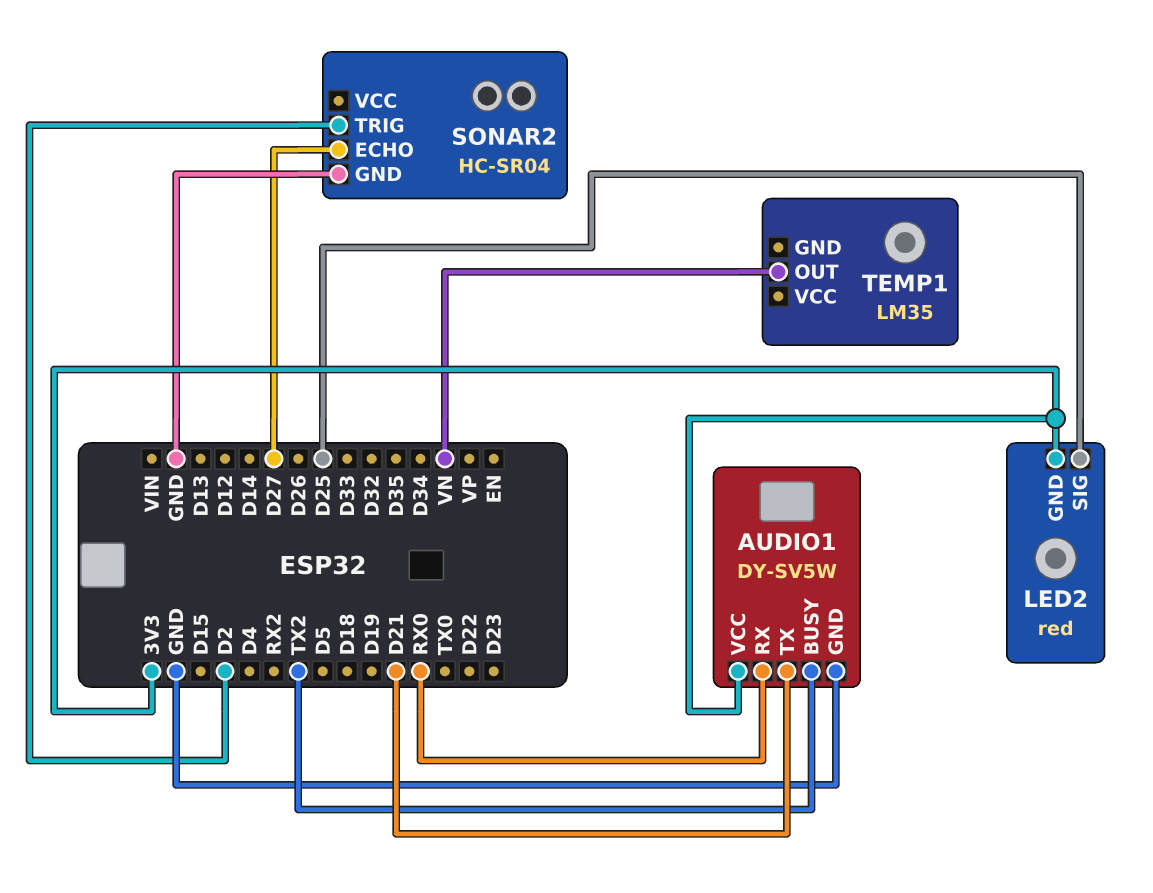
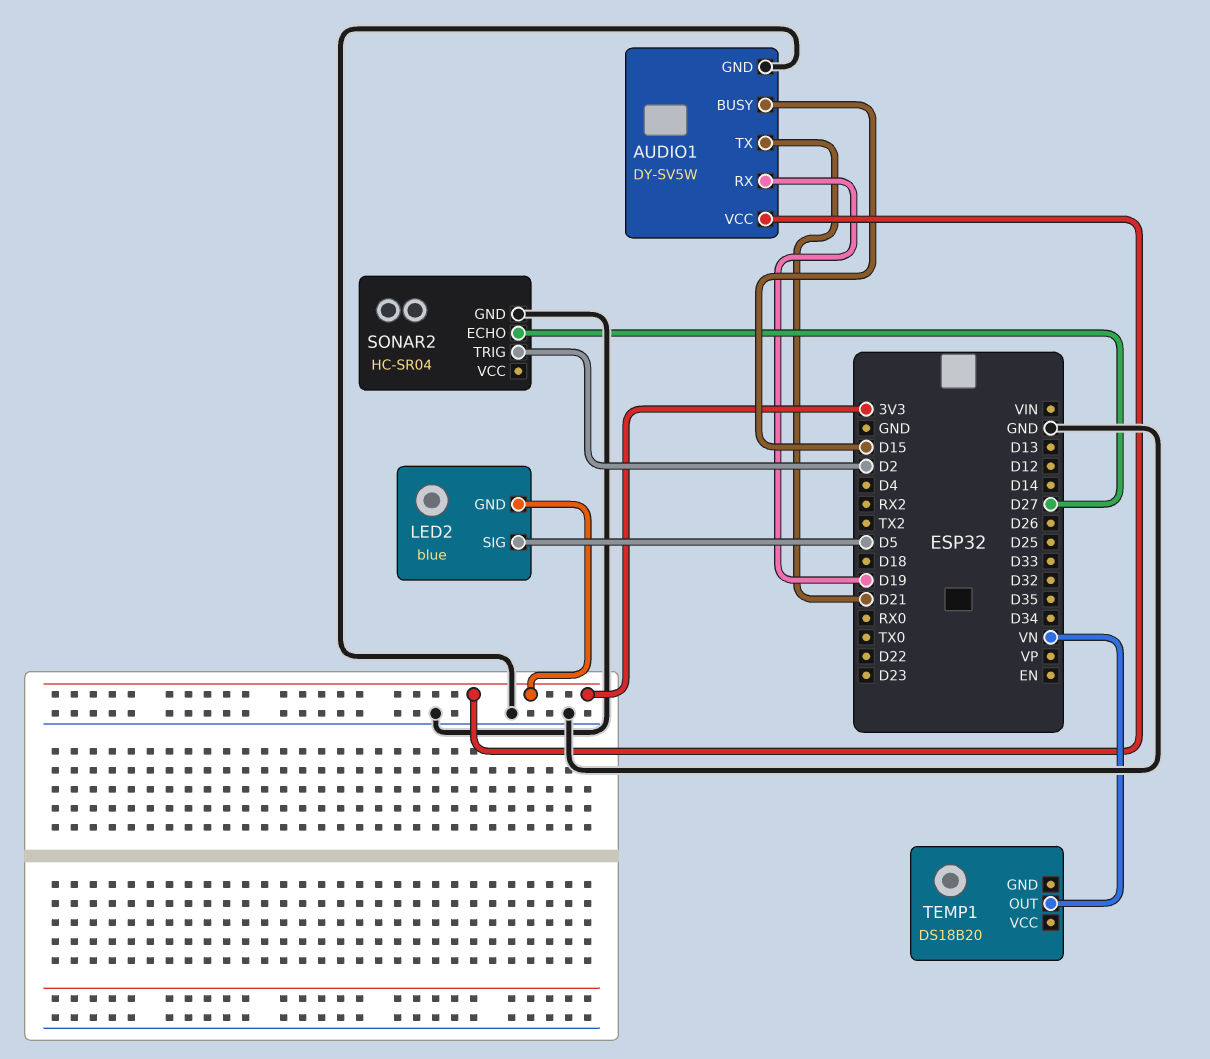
AUDIO1 pin BUSY: TX2 -> D15
AUDIO1 pin RX: RX0 -> D19
LED2: red -> blue
LED2 pin SIG: D25 -> D5
TEMP1: LM35 -> DS18B20

